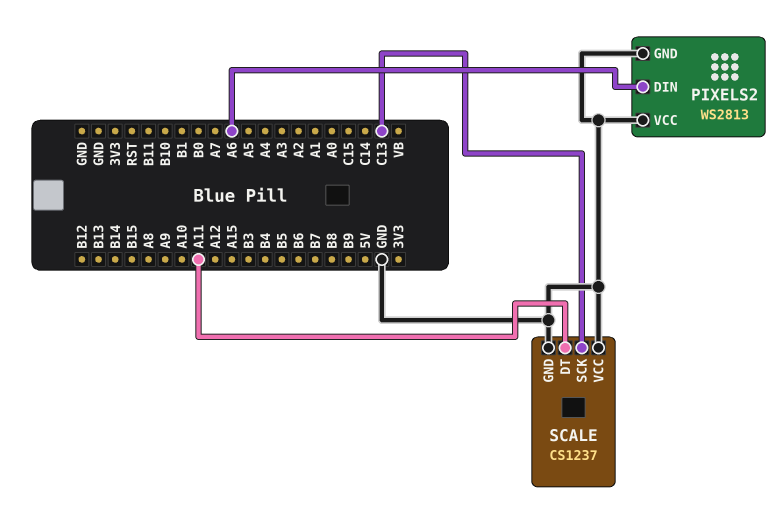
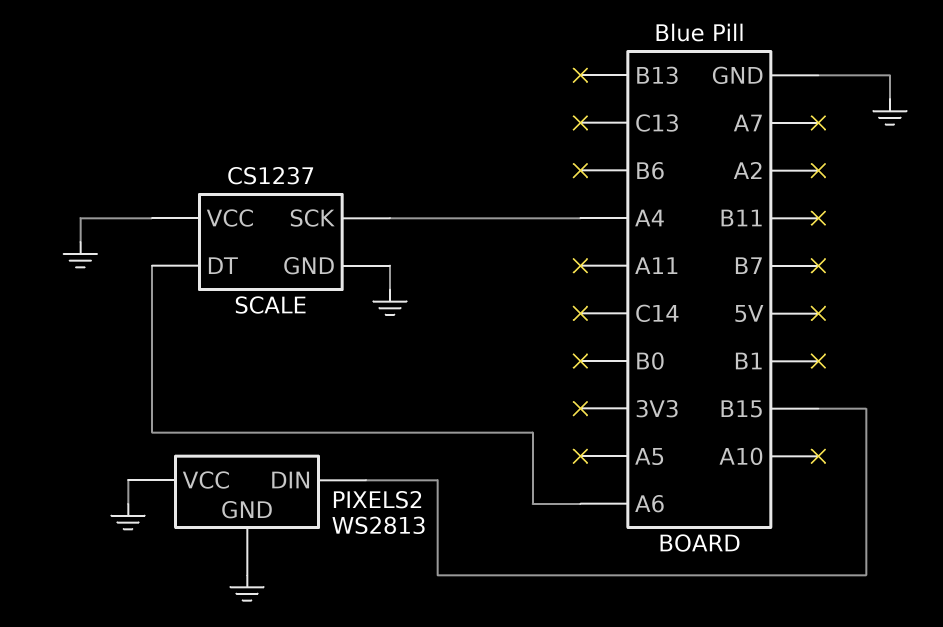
PIXELS2 pin DIN: A6 -> B15
SCALE pin DT: A11 -> A6
SCALE pin SCK: C13 -> A4

